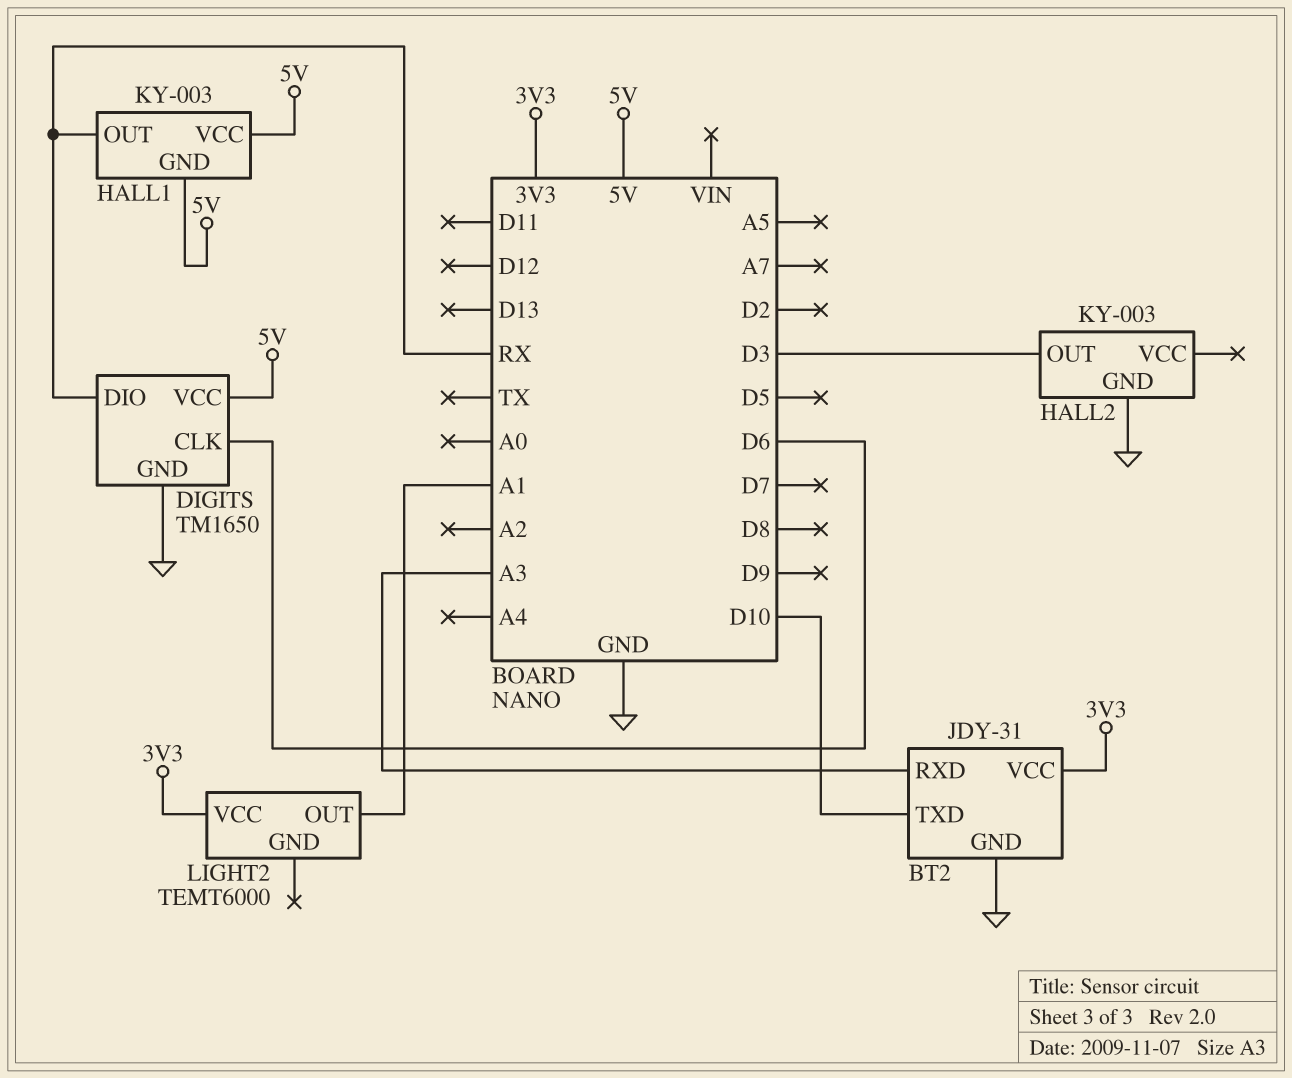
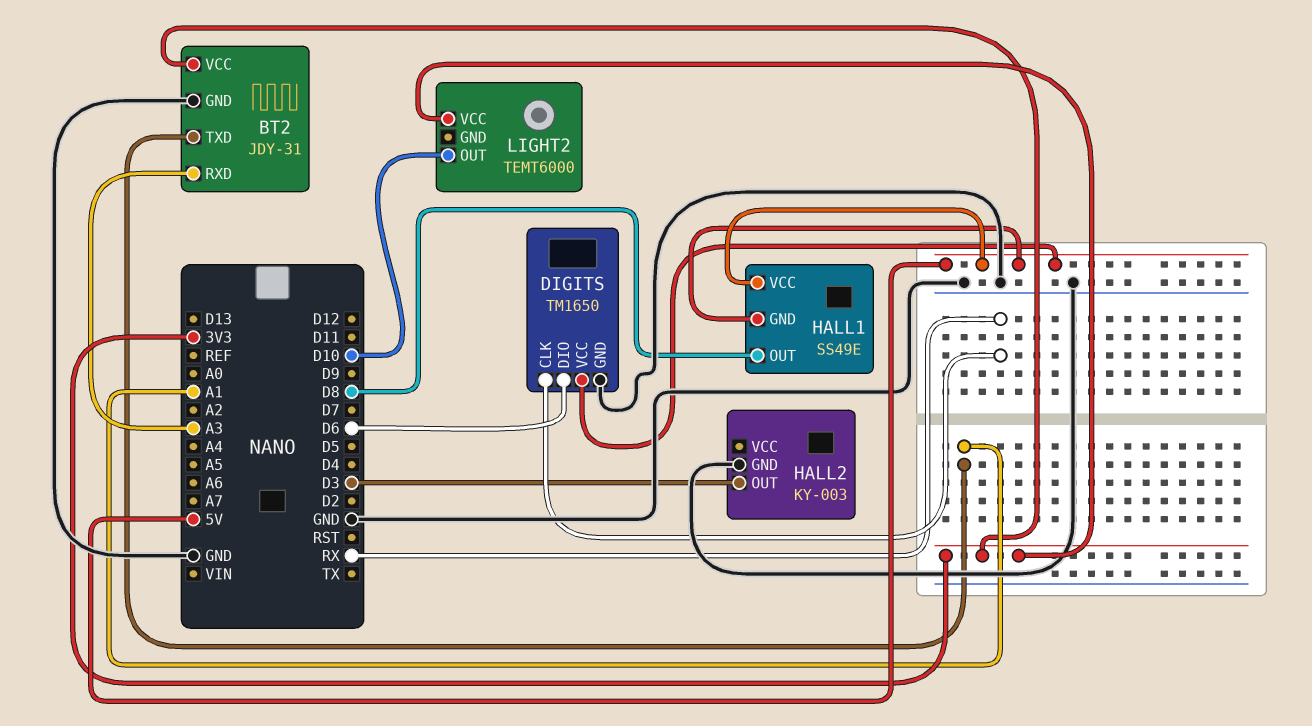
BT2 pin TXD: D10 -> A1
DIGITS pin CLK: D6 -> RX
DIGITS pin DIO: RX -> D6
HALL1: KY-003 -> SS49E
HALL1 pin OUT: RX -> D8
LIGHT2 pin OUT: A1 -> D10

